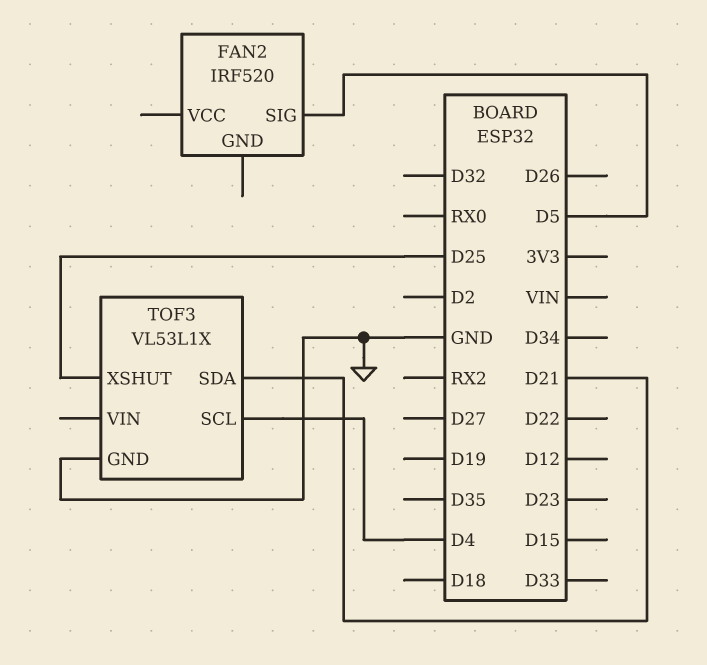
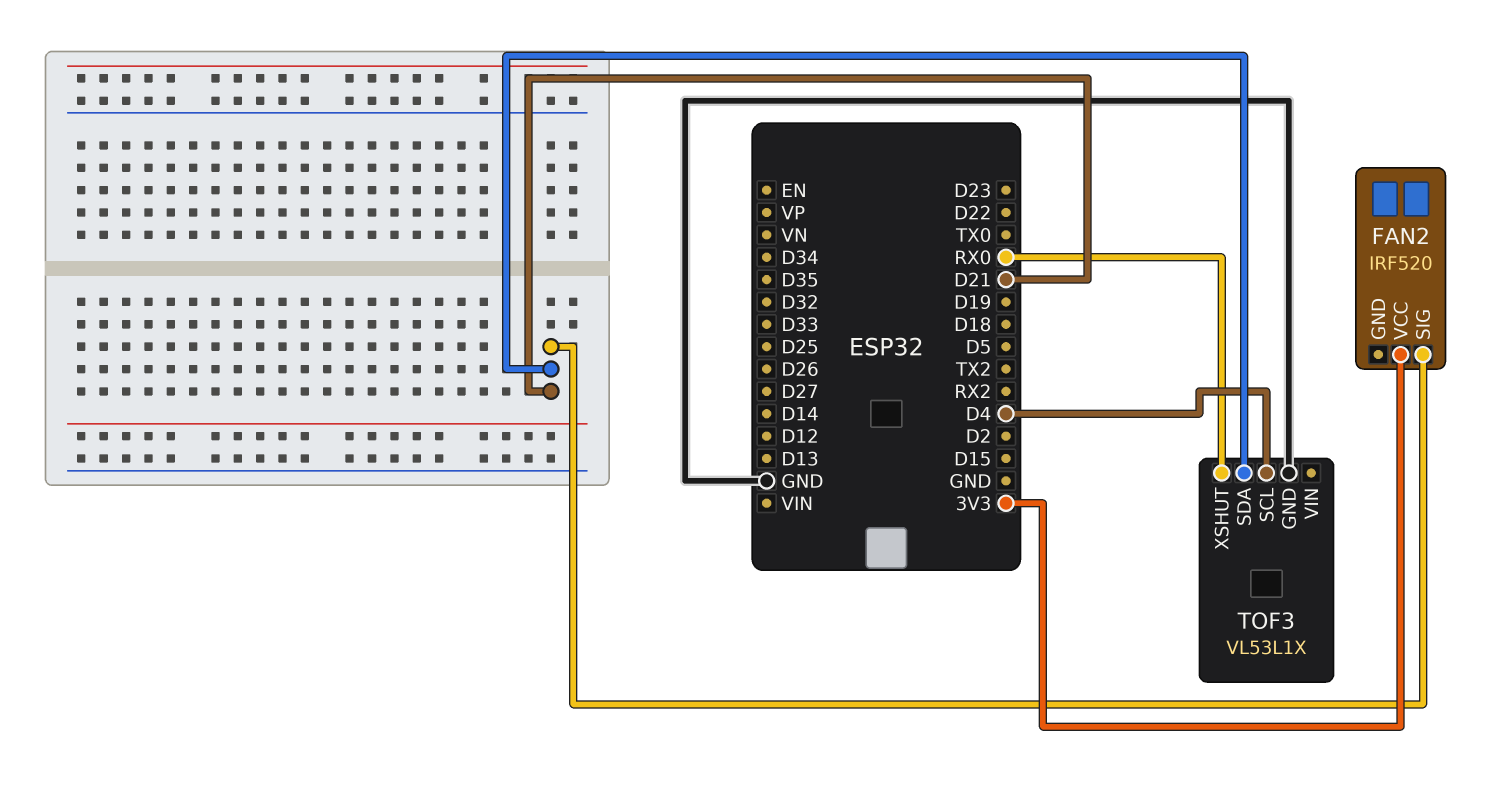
FAN2 pin SIG: D5 -> D21
FAN2 pin VCC: none -> 3V3
TOF3 pin XSHUT: D25 -> RX0

